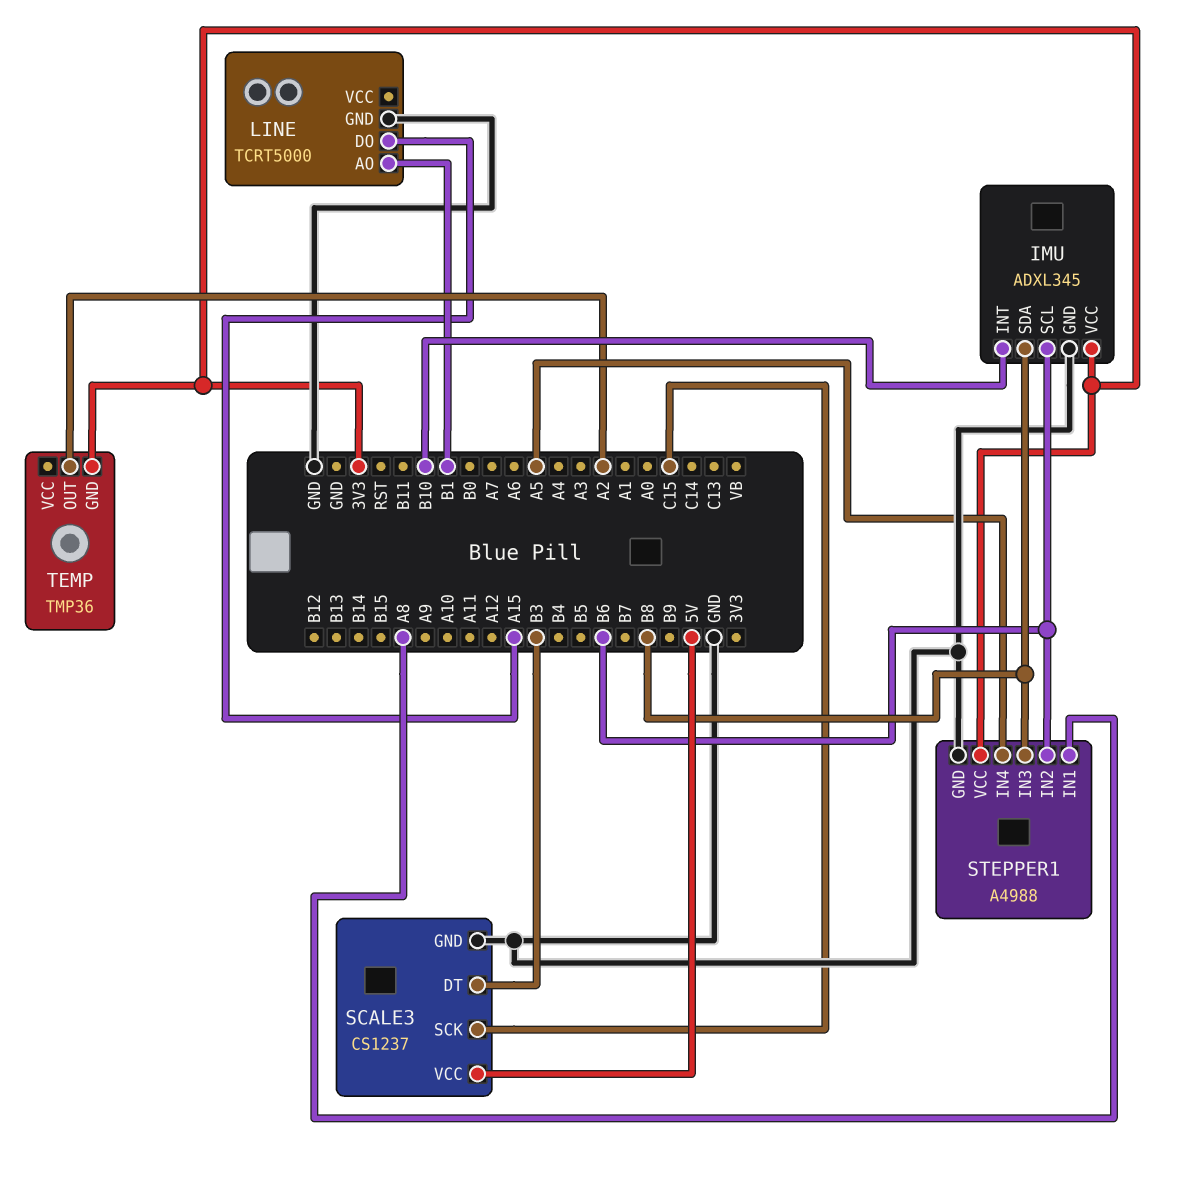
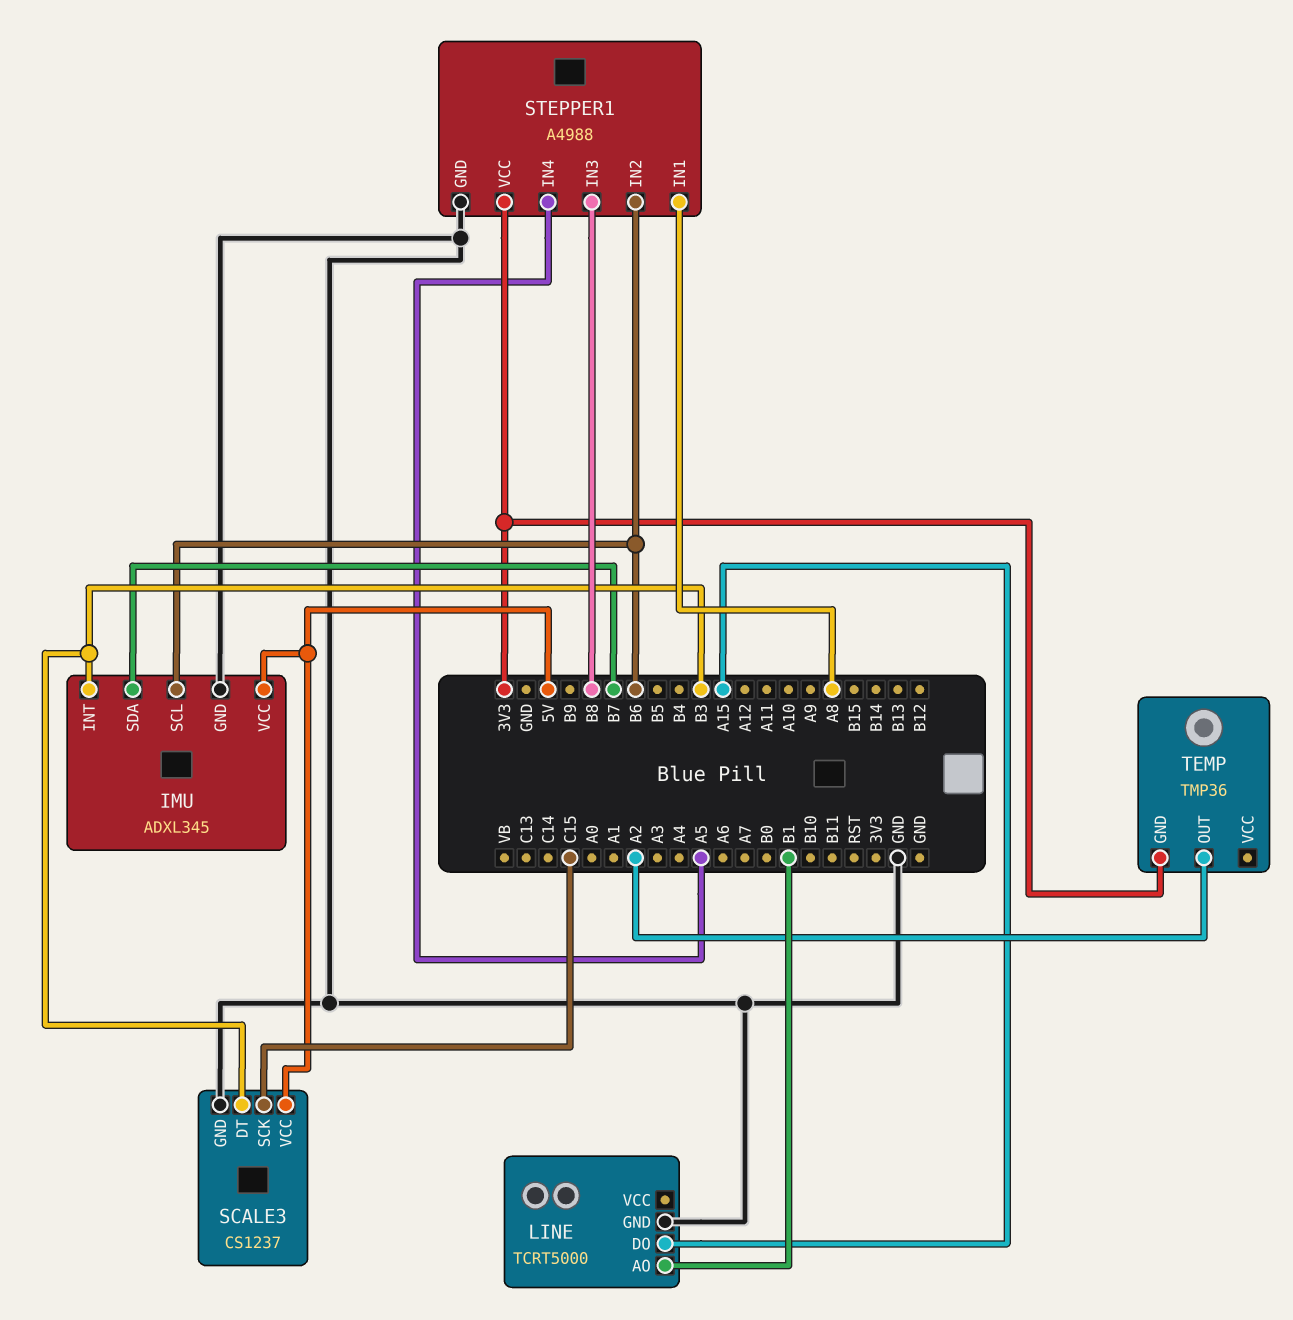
IMU pin INT: B10 -> B3
IMU pin SDA: B8 -> B7
IMU pin VCC: 3V3 -> 5V

